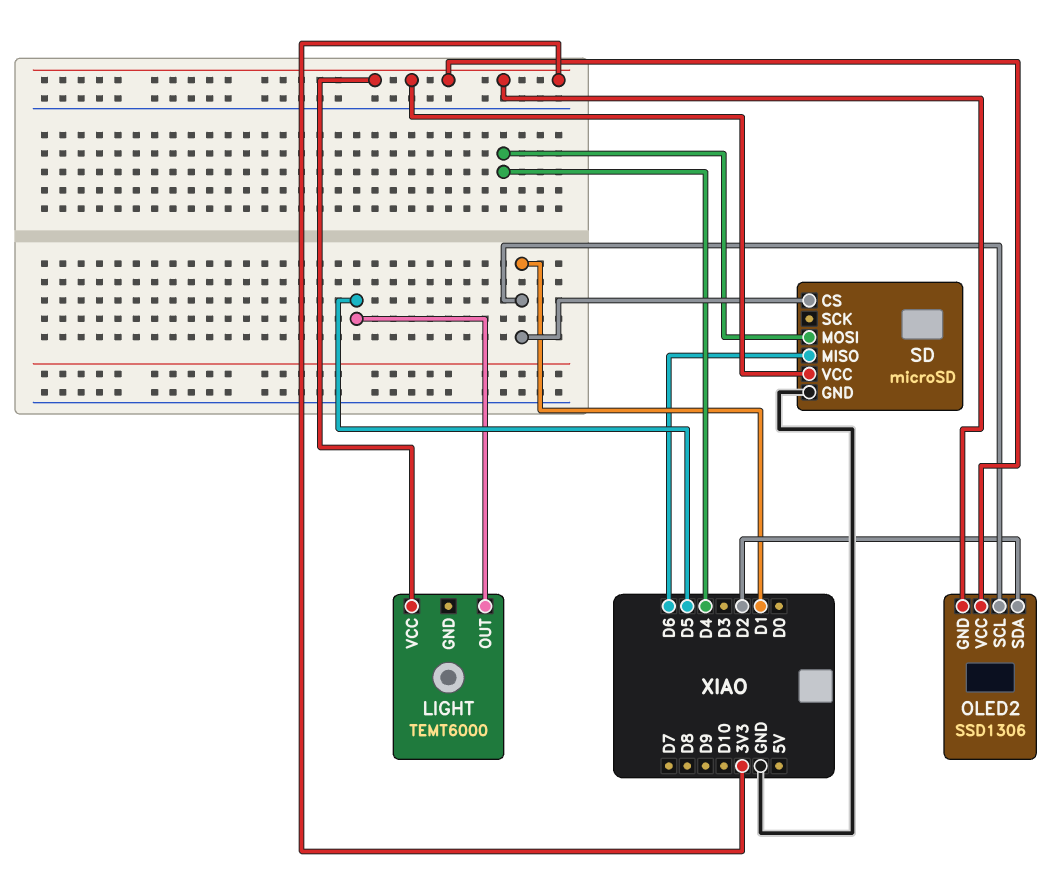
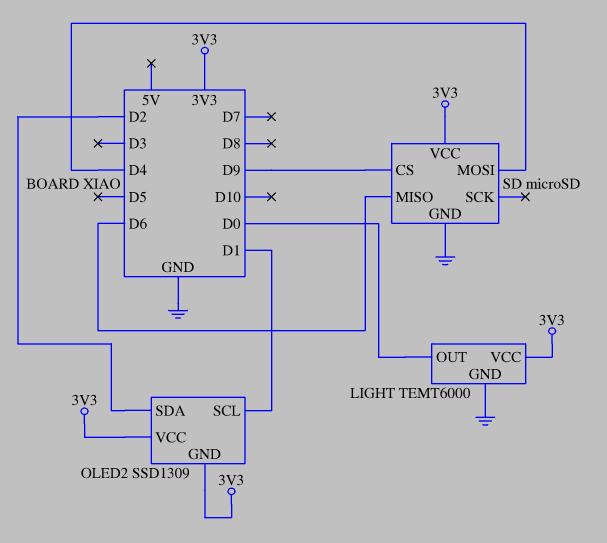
LIGHT pin GND: none -> GND
LIGHT pin OUT: D5 -> D0
OLED2: SSD1306 -> SSD1309
SD pin CS: D1 -> D9

